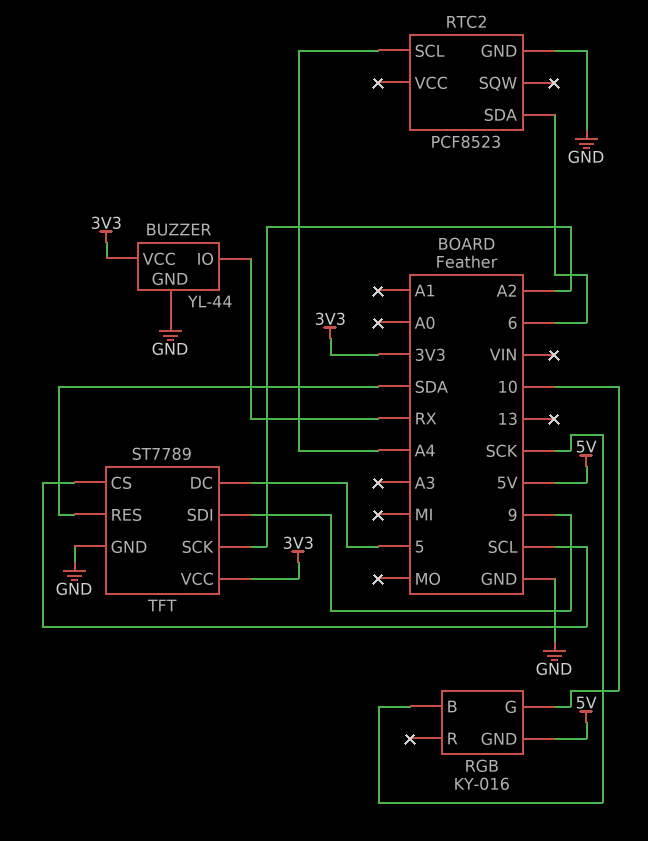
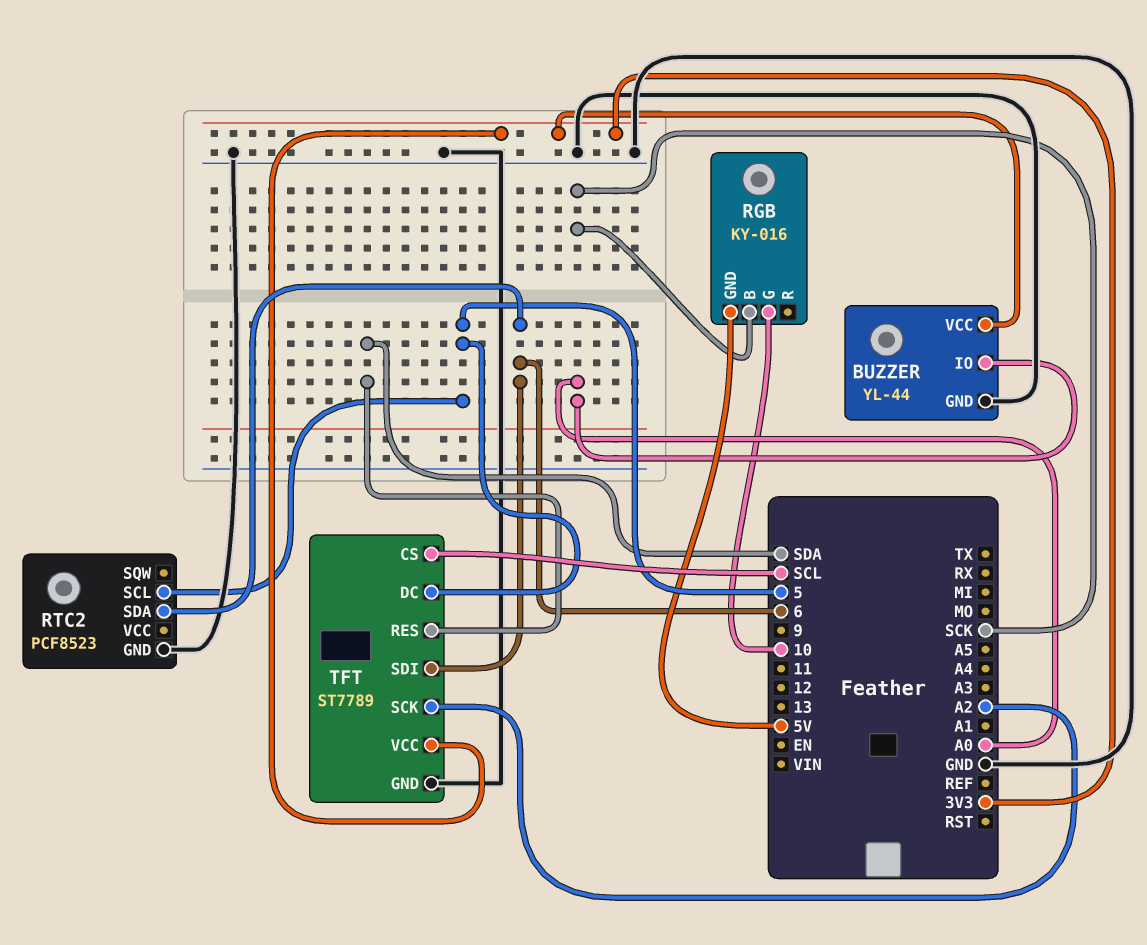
BUZZER pin IO: RX -> A0
RTC2 pin SCL: A4 -> 5
TFT pin SDI: 9 -> 6

